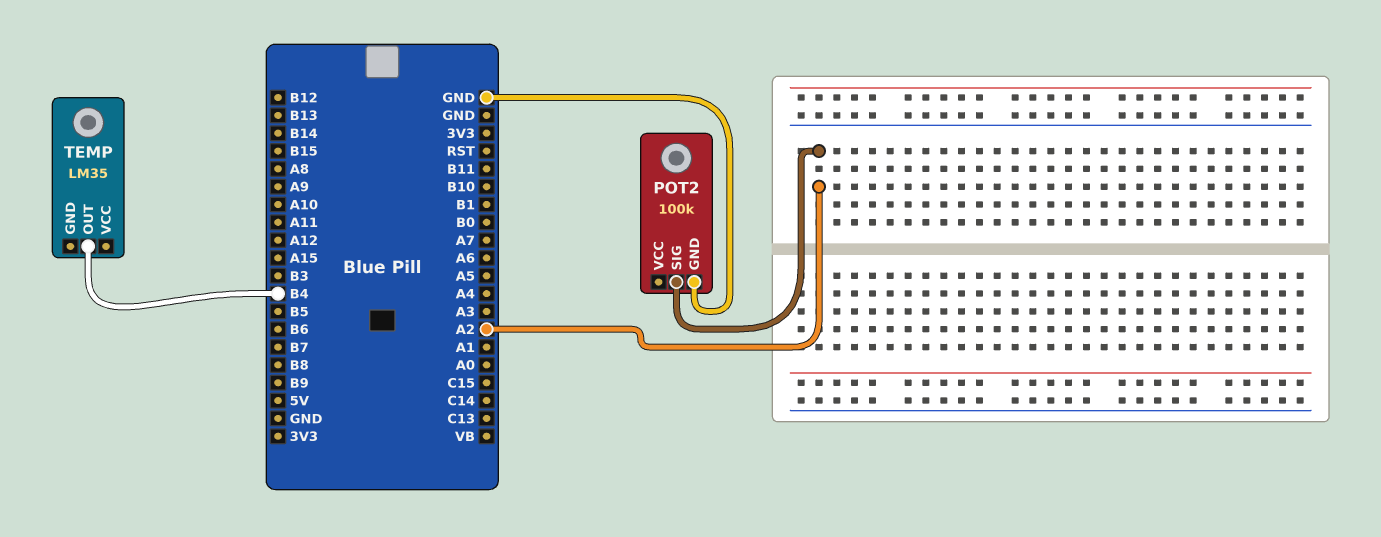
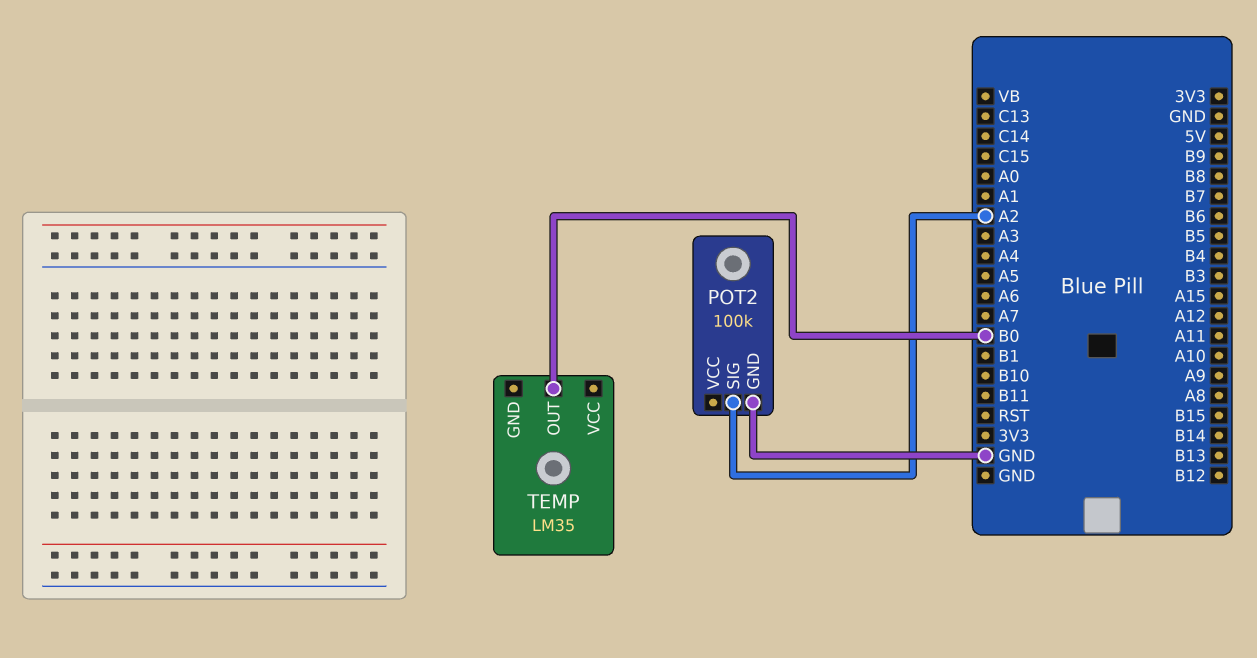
TEMP pin OUT: B4 -> B0

